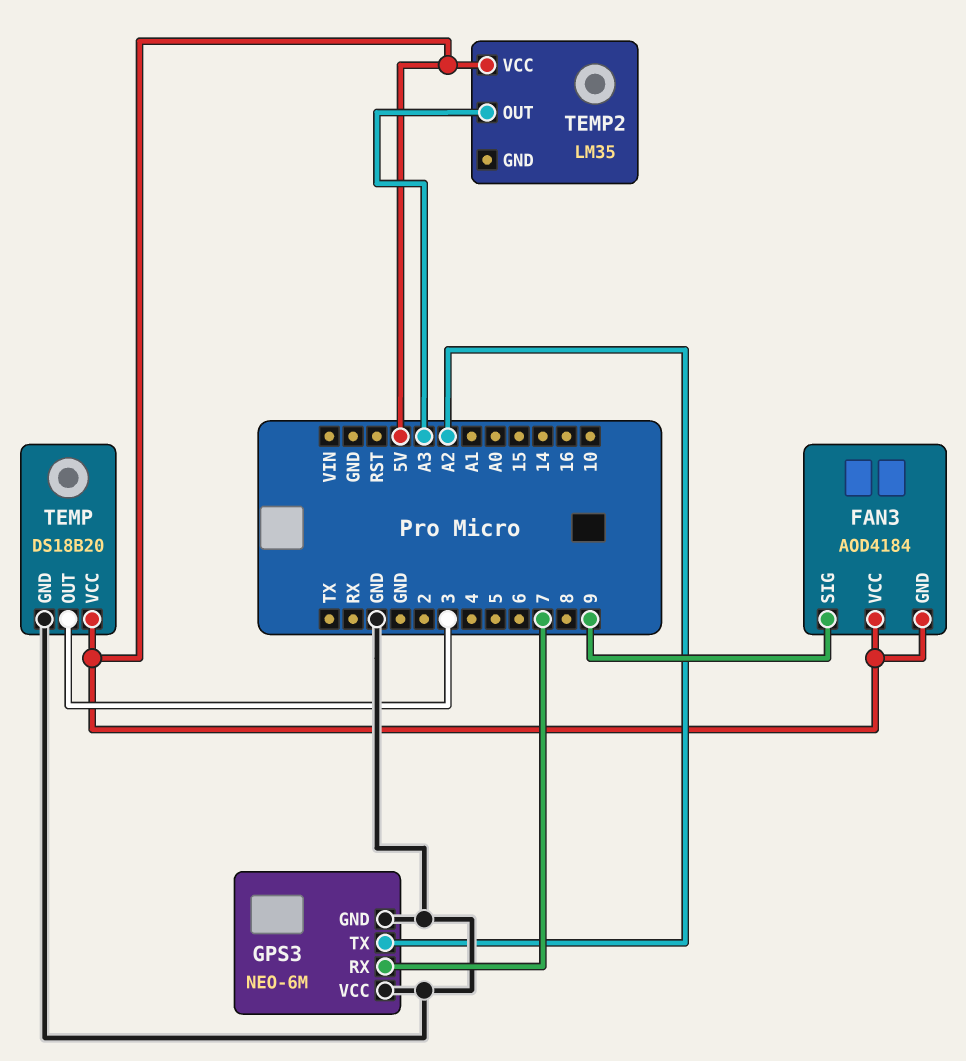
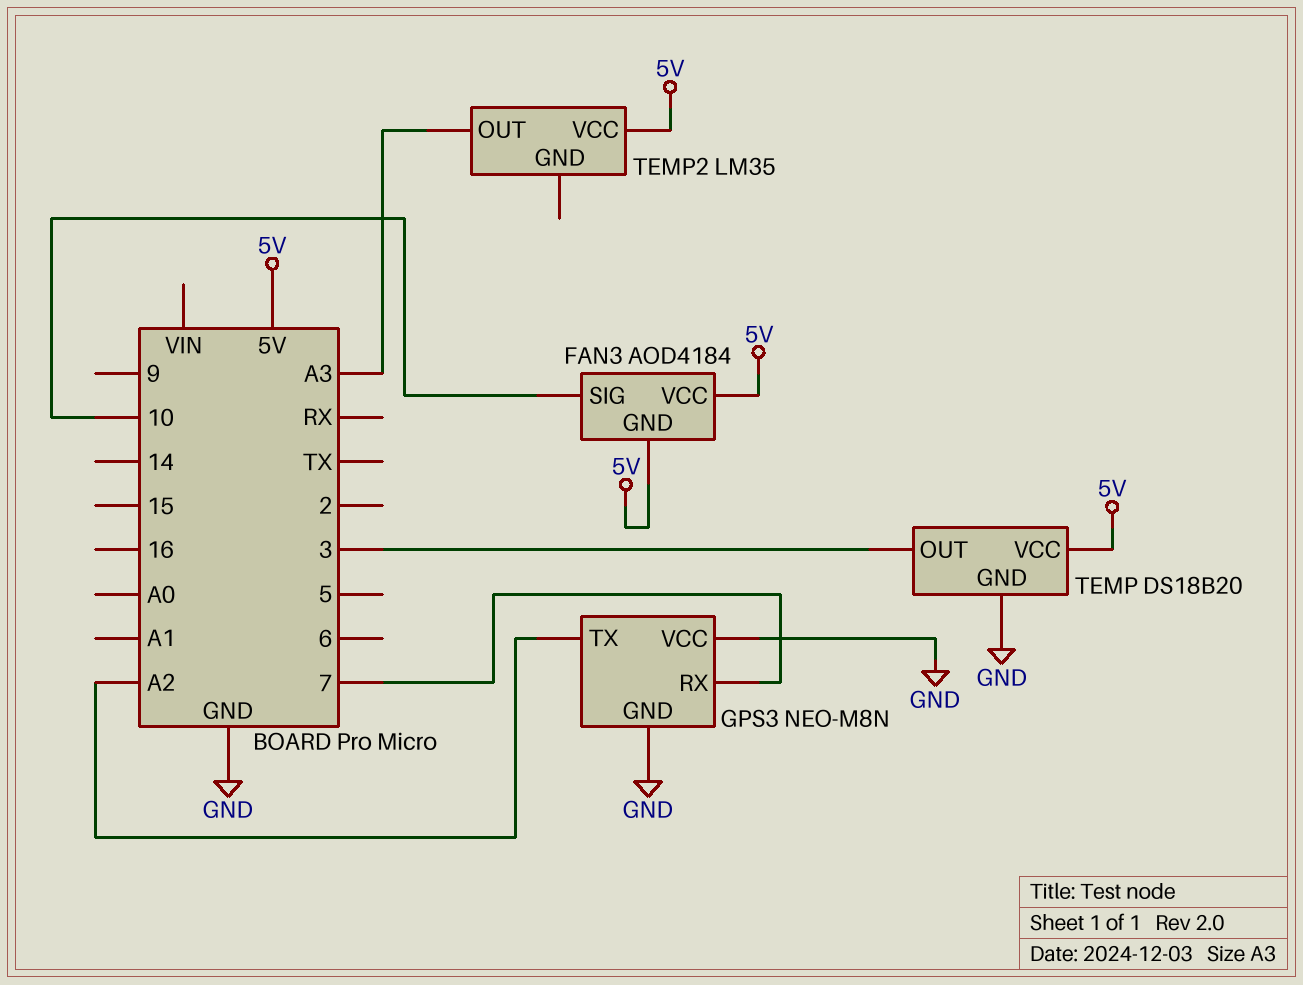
FAN3 pin SIG: 9 -> 10
GPS3: NEO-6M -> NEO-M8N

